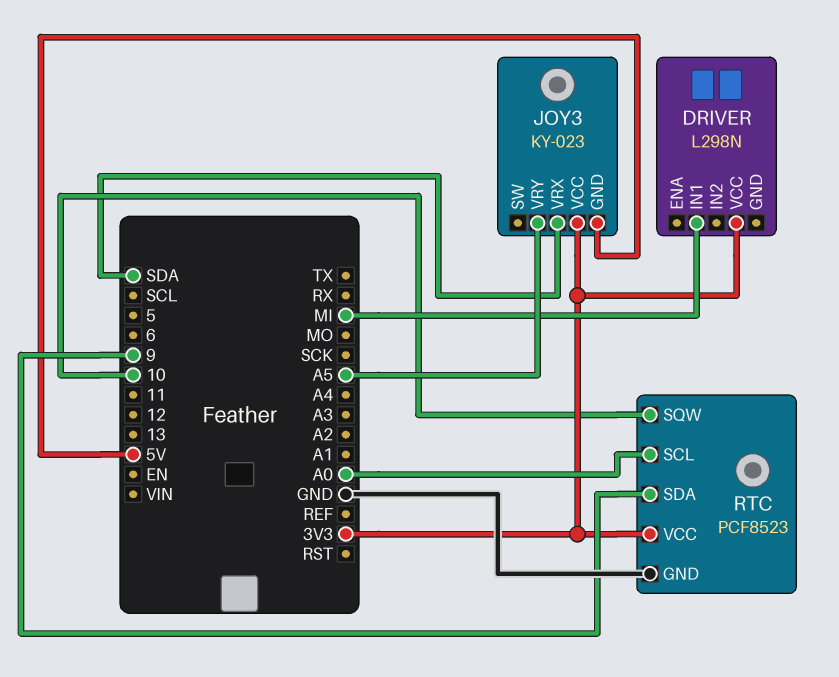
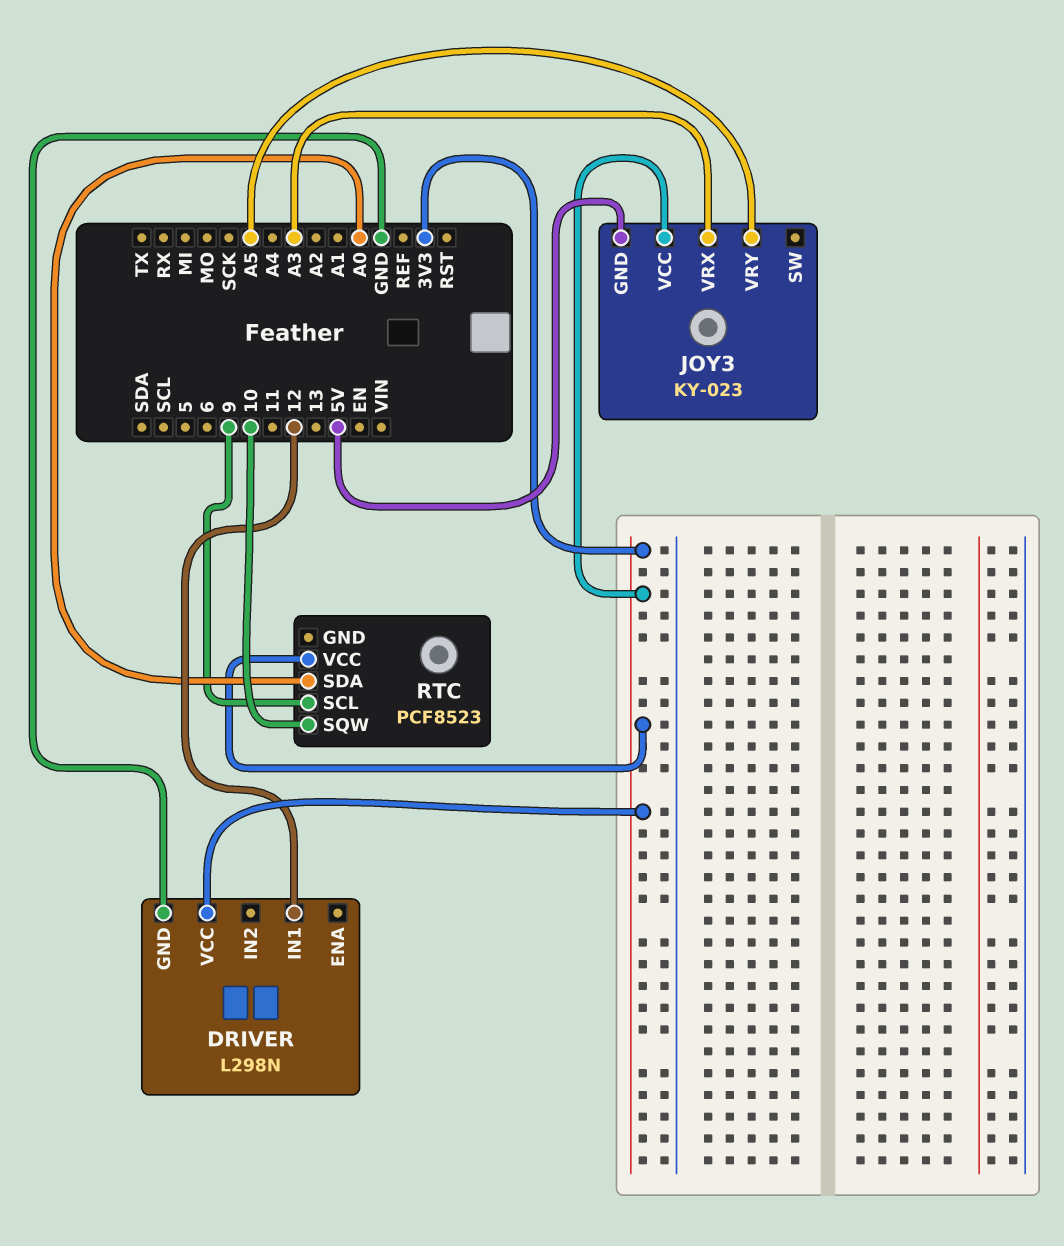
DRIVER pin GND: none -> GND
DRIVER pin IN1: MI -> 12
JOY3 pin VRX: SDA -> A3
RTC pin GND: GND -> none
RTC pin SCL: A0 -> 9
RTC pin SDA: 9 -> A0

